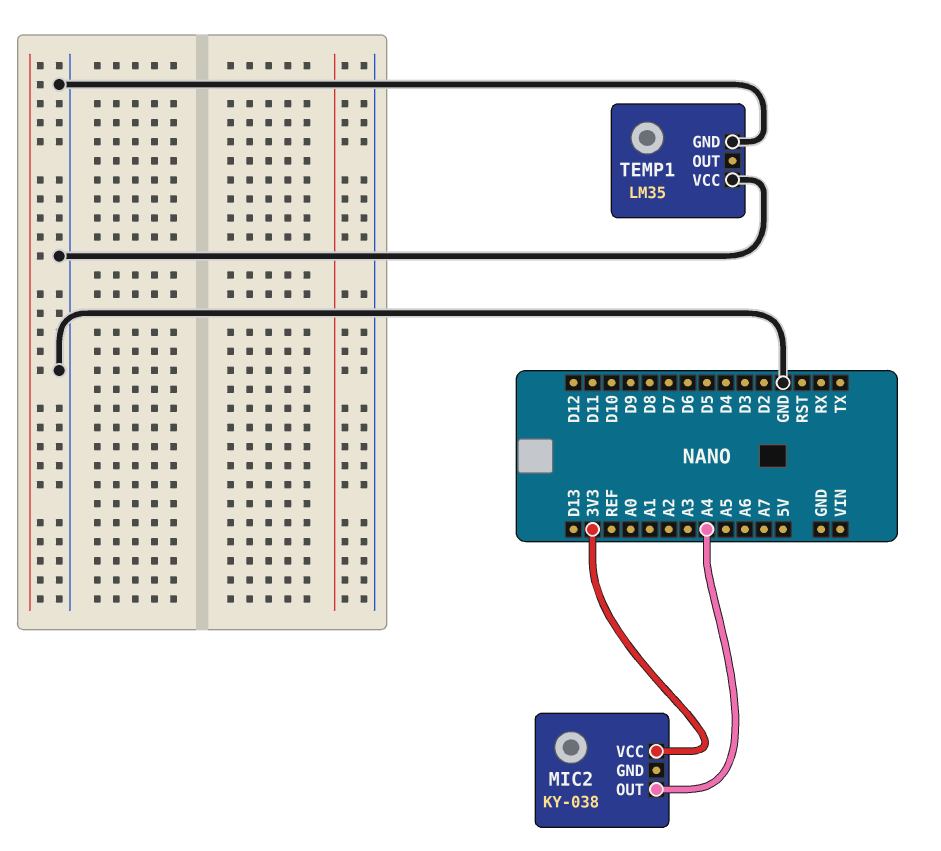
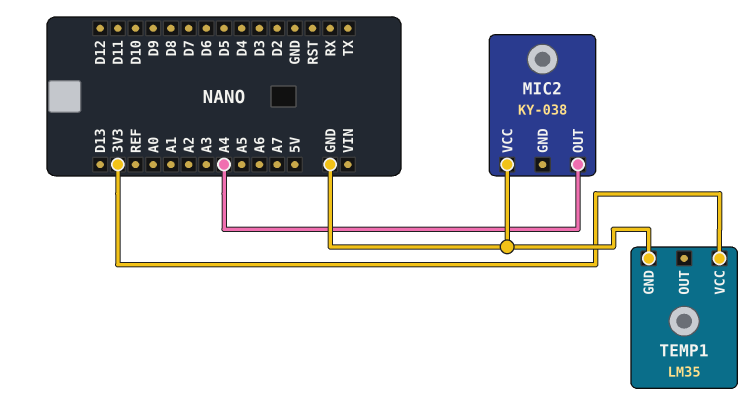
MIC2 pin VCC: 3V3 -> GND
TEMP1 pin VCC: GND -> 3V3

